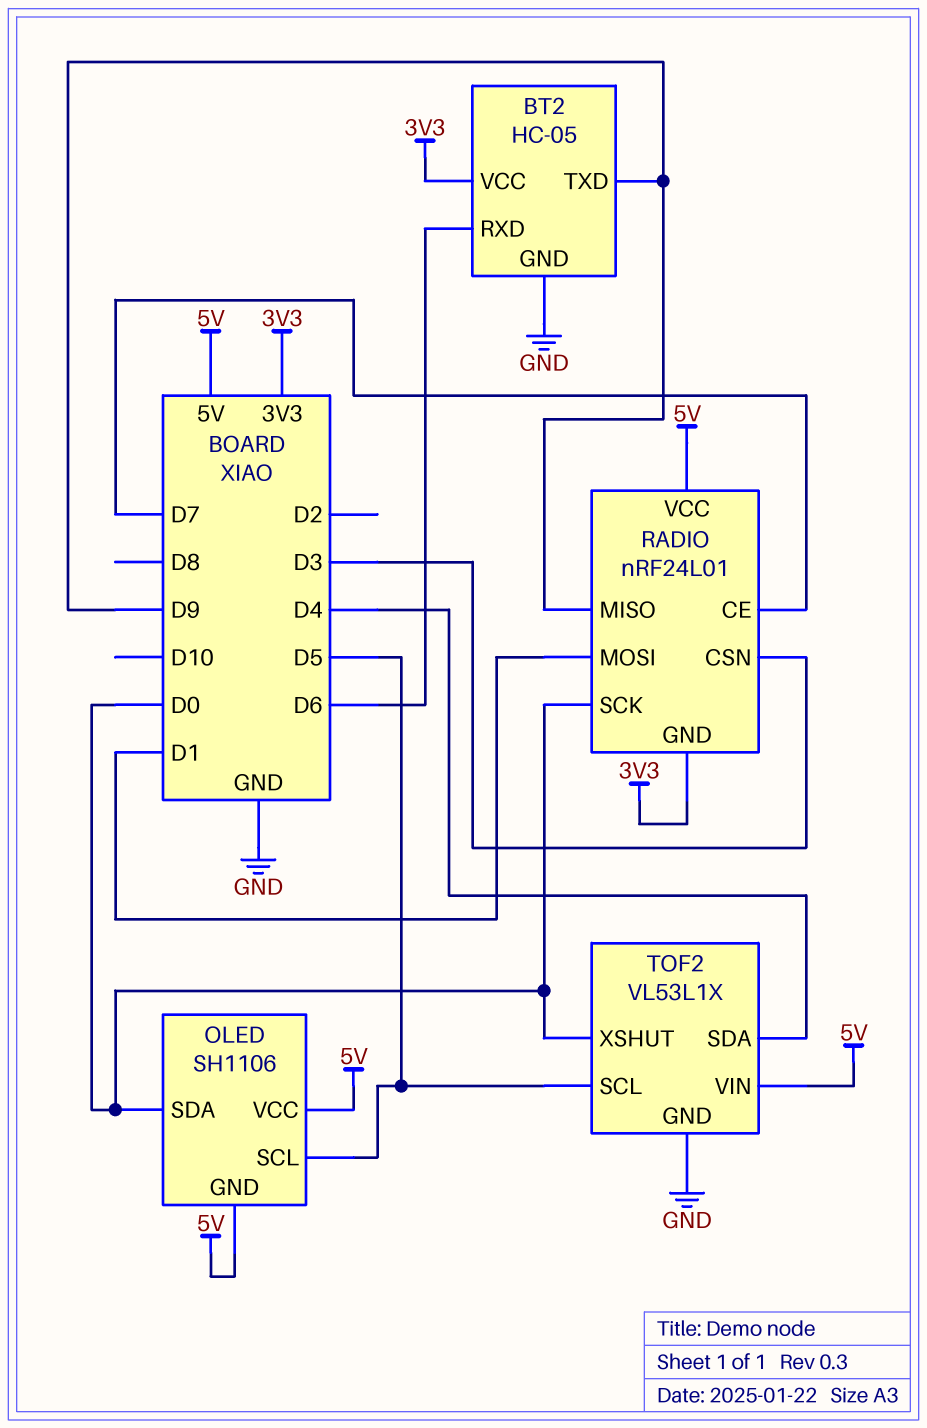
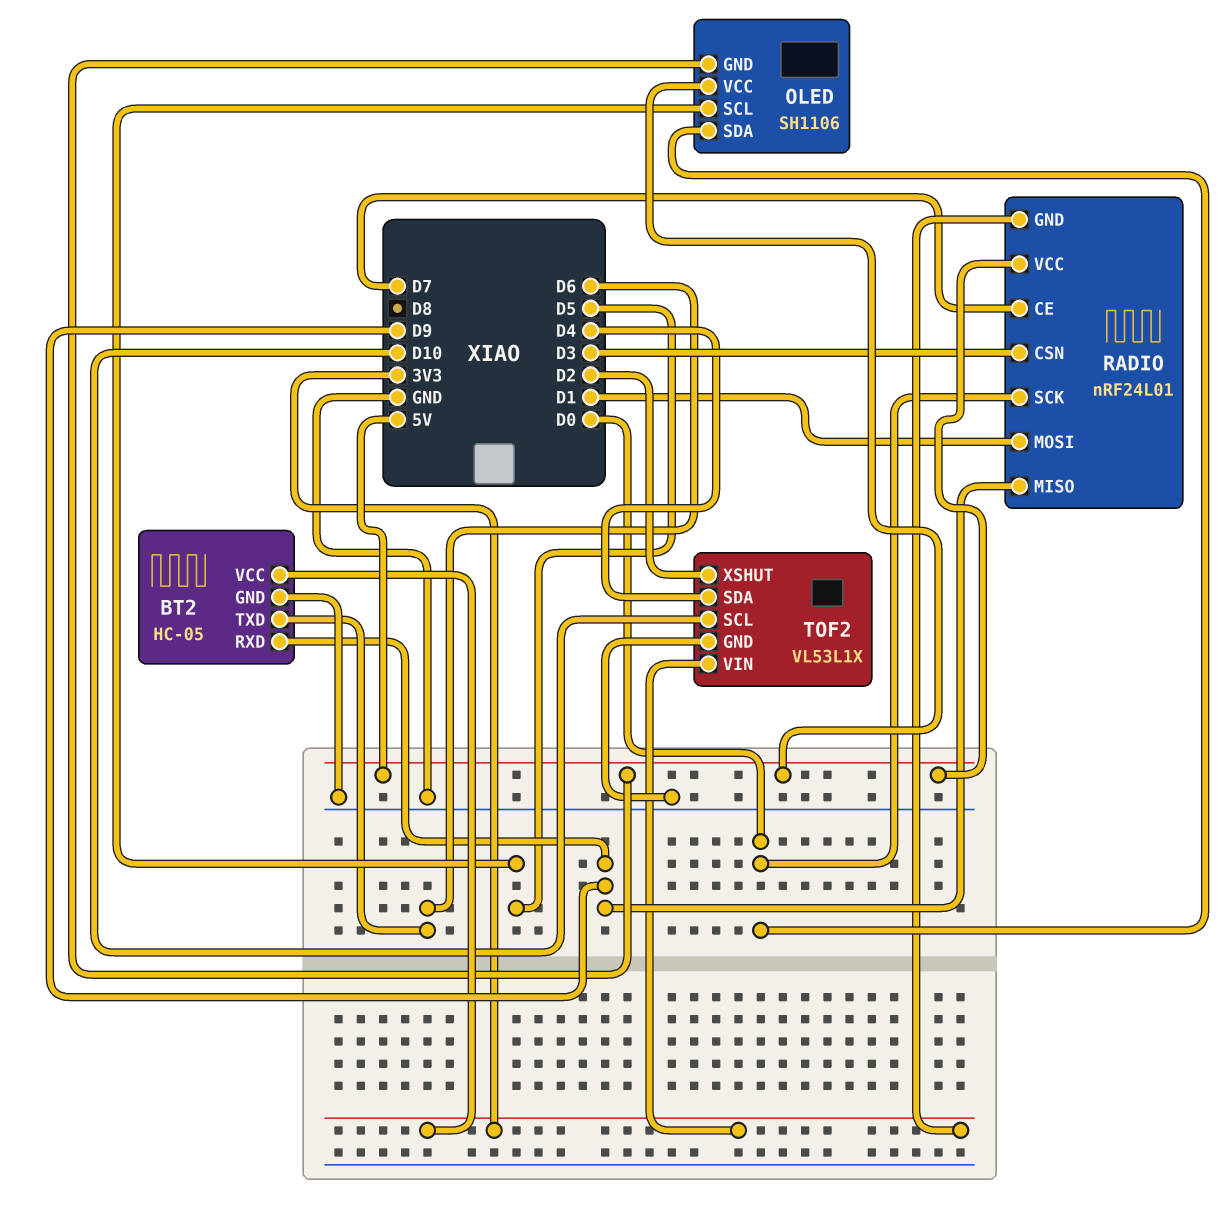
BT2 pin RXD: D6 -> D9
BT2 pin TXD: D9 -> D6
TOF2 pin SCL: D5 -> D10
TOF2 pin VIN: 5V -> 3V3
TOF2 pin XSHUT: D0 -> D2

